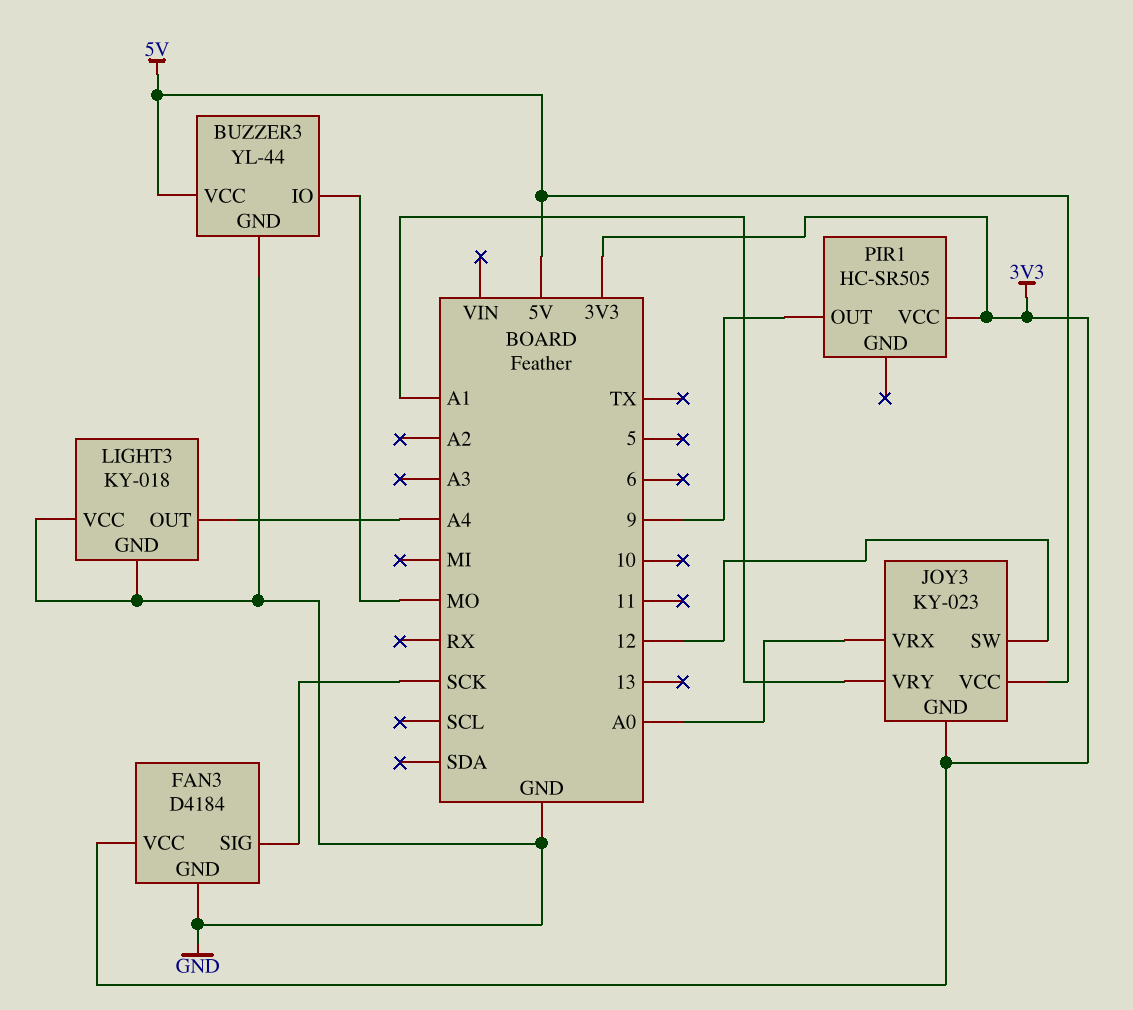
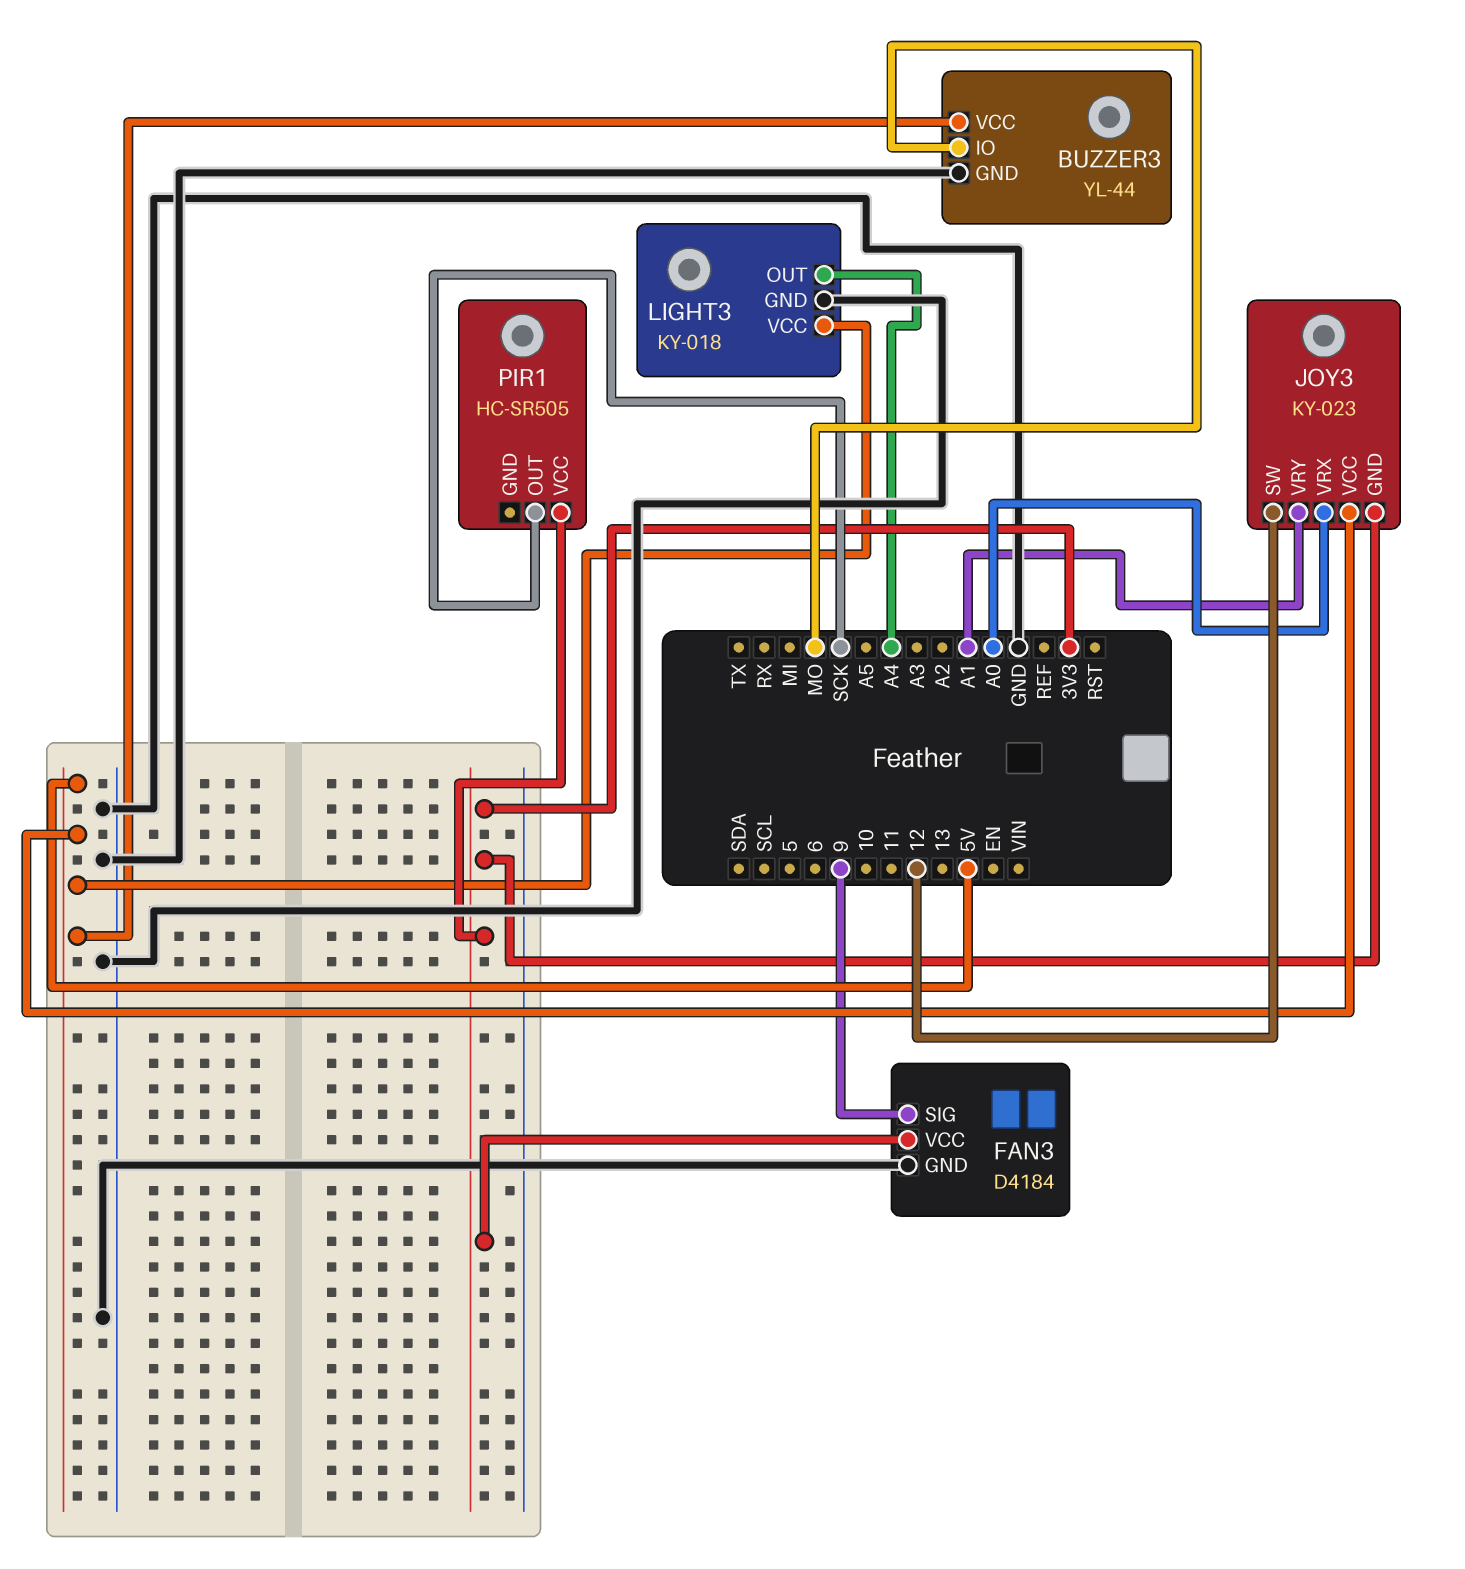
FAN3 pin SIG: SCK -> 9
LIGHT3 pin VCC: GND -> 5V
PIR1 pin OUT: 9 -> SCK

